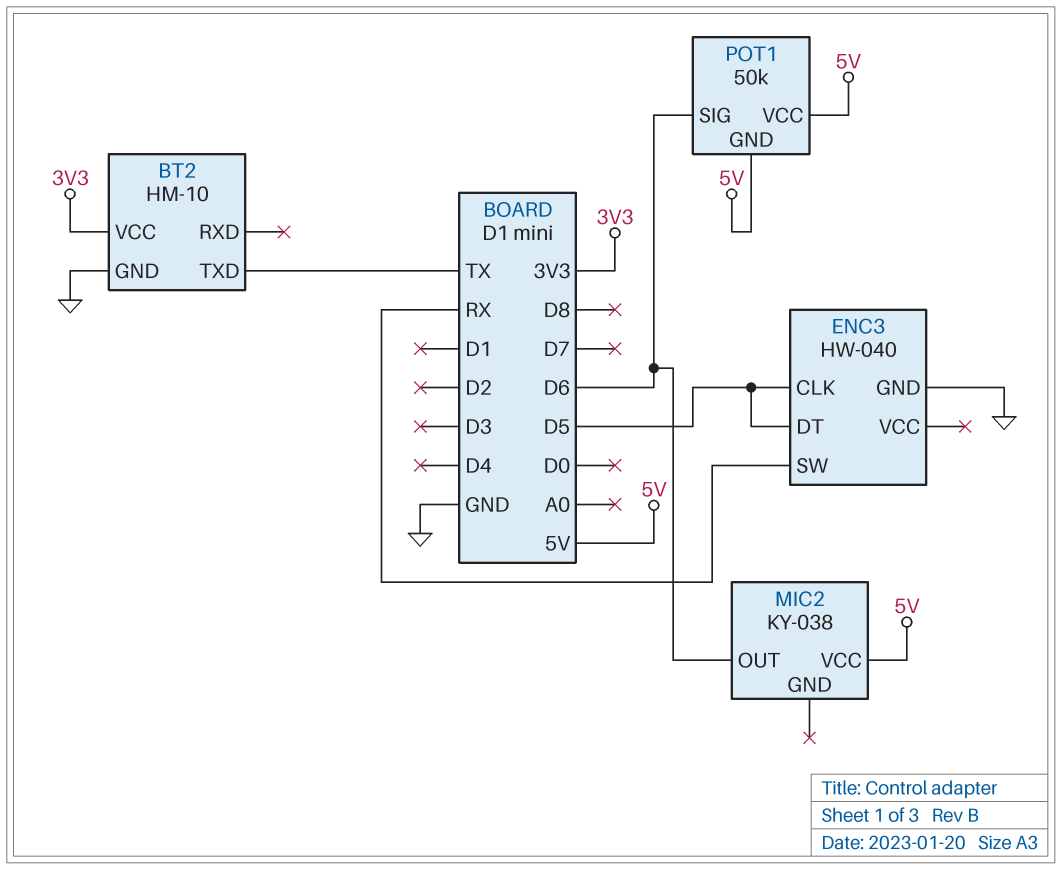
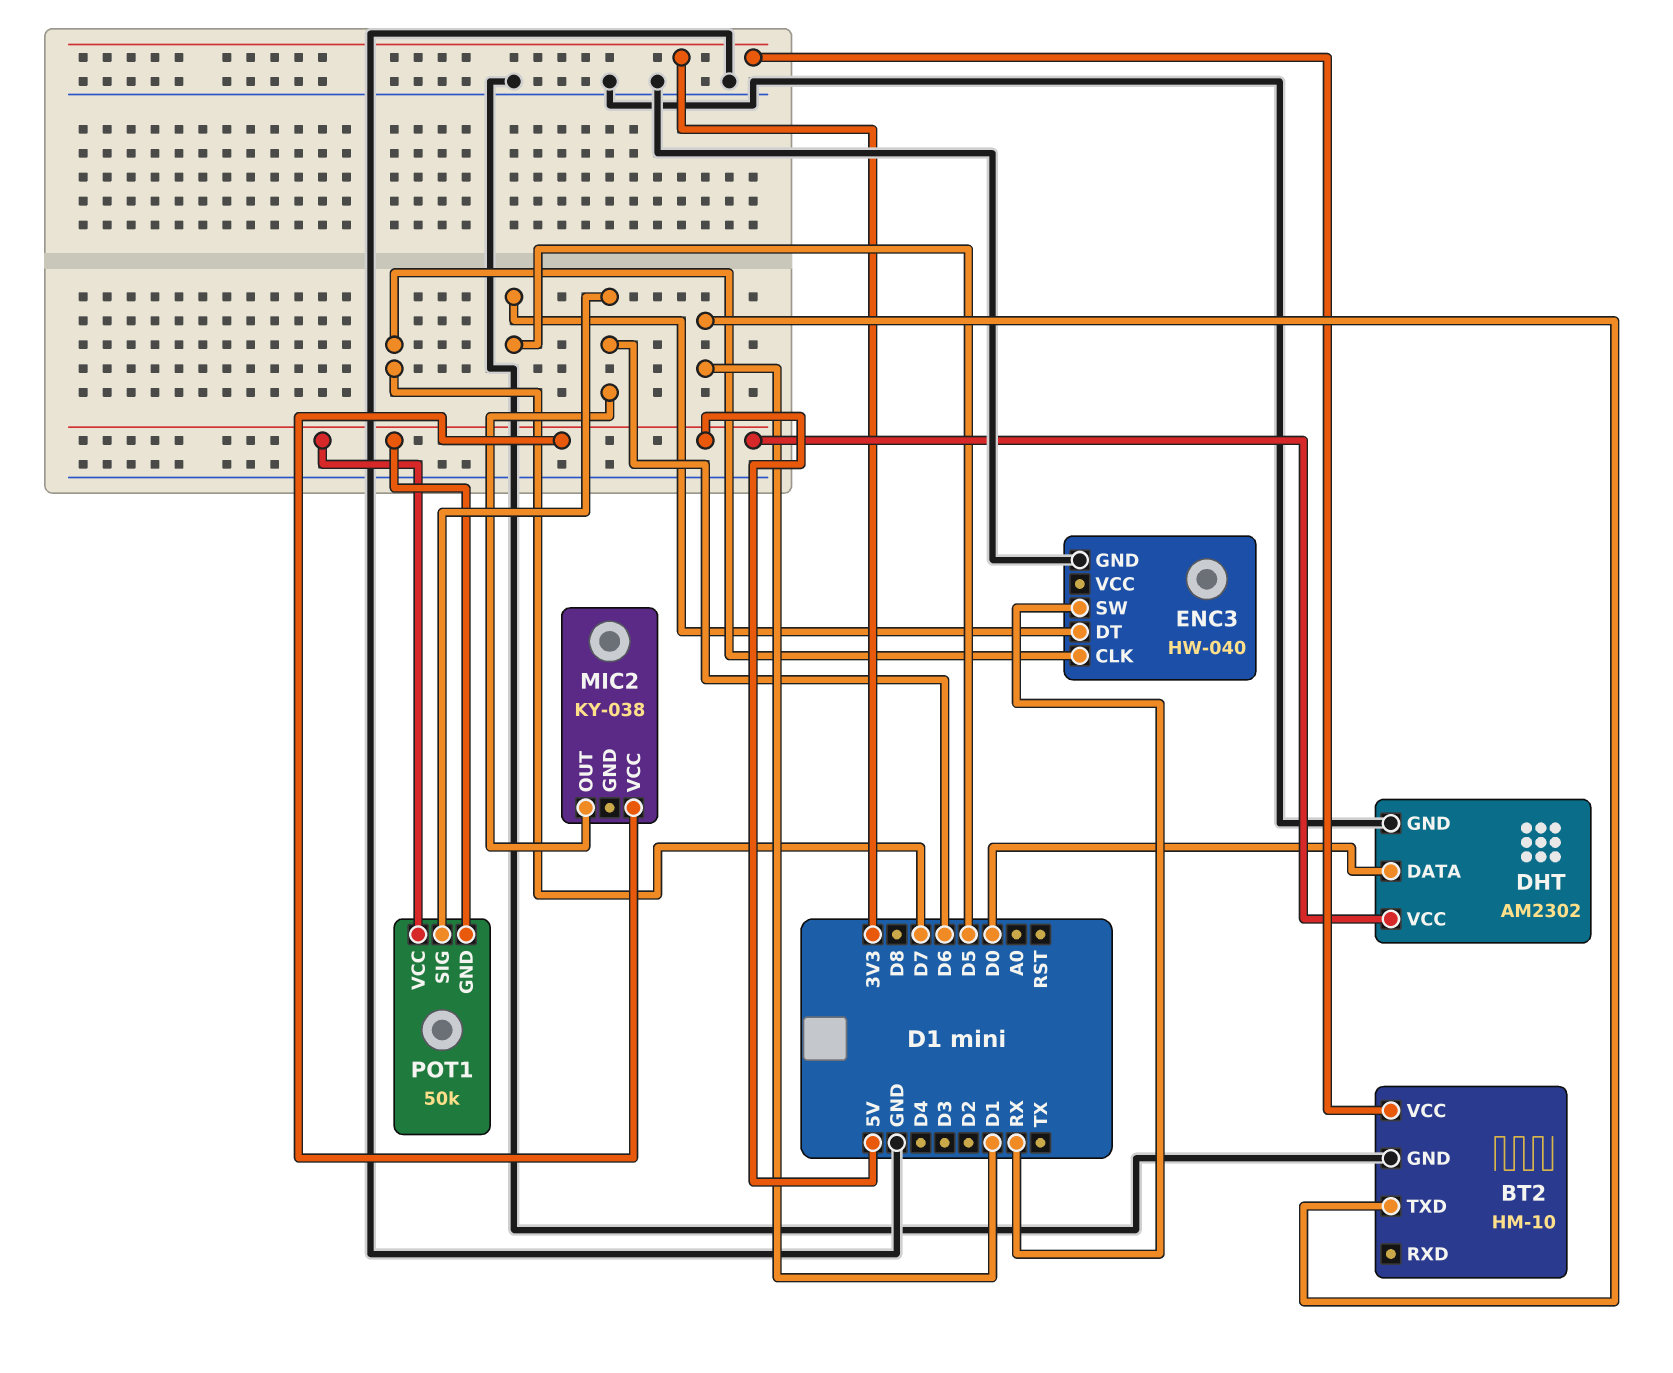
BT2 pin TXD: TX -> D1
DHT: none -> AM2302
DHT pin DATA: none -> D0
DHT pin GND: none -> GND
DHT pin VCC: none -> 5V
ENC3 pin CLK: D5 -> D7

